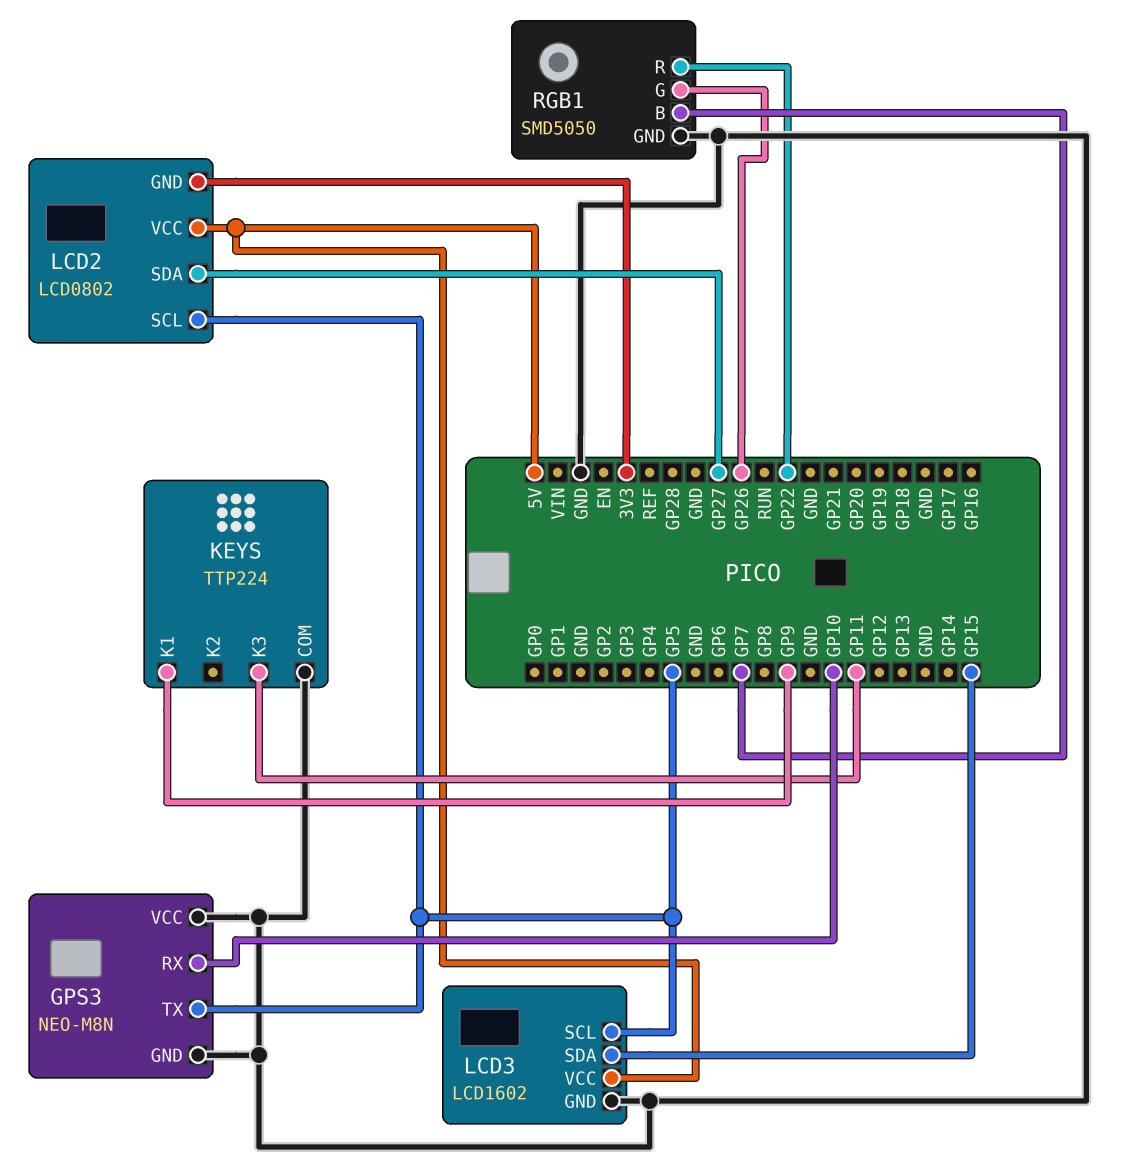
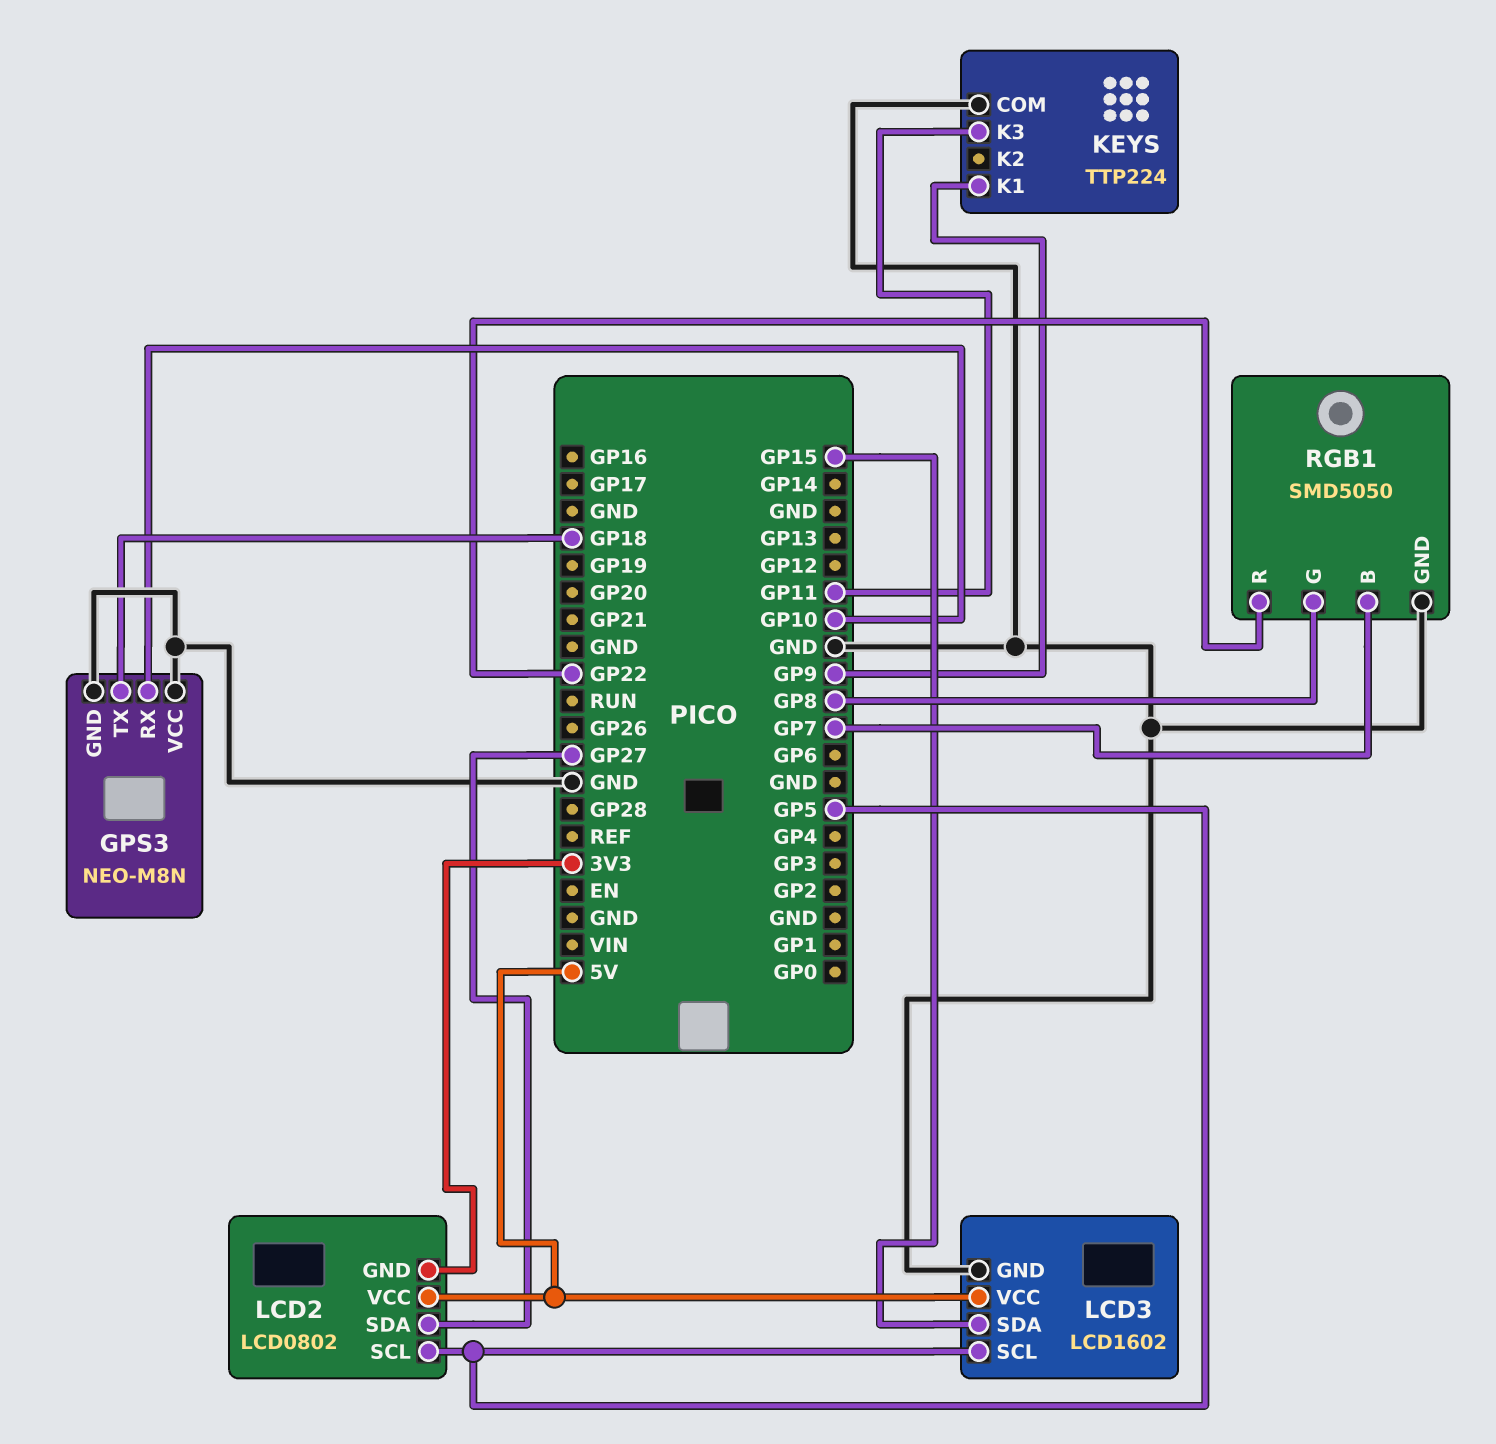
GPS3 pin TX: GP5 -> GP18
RGB1 pin G: GP26 -> GP8

